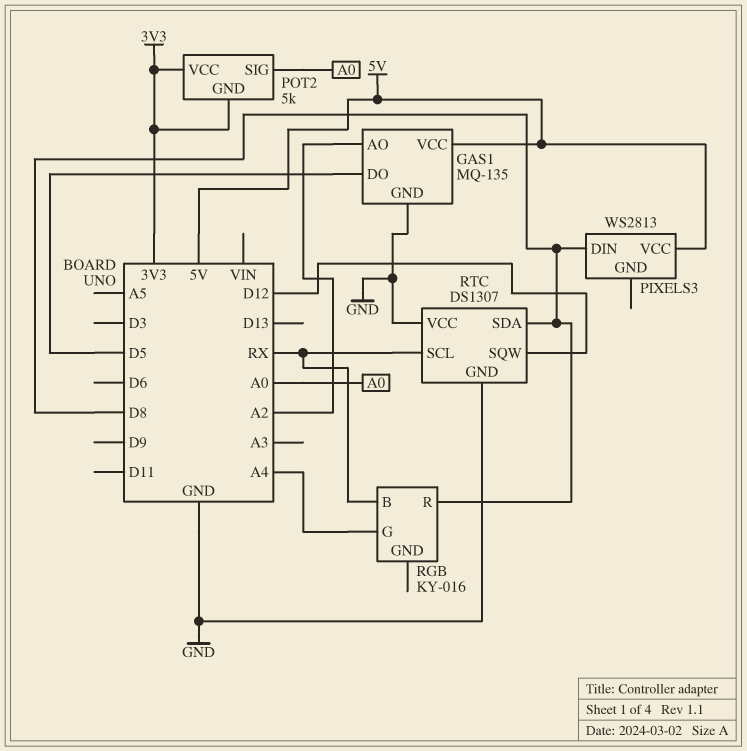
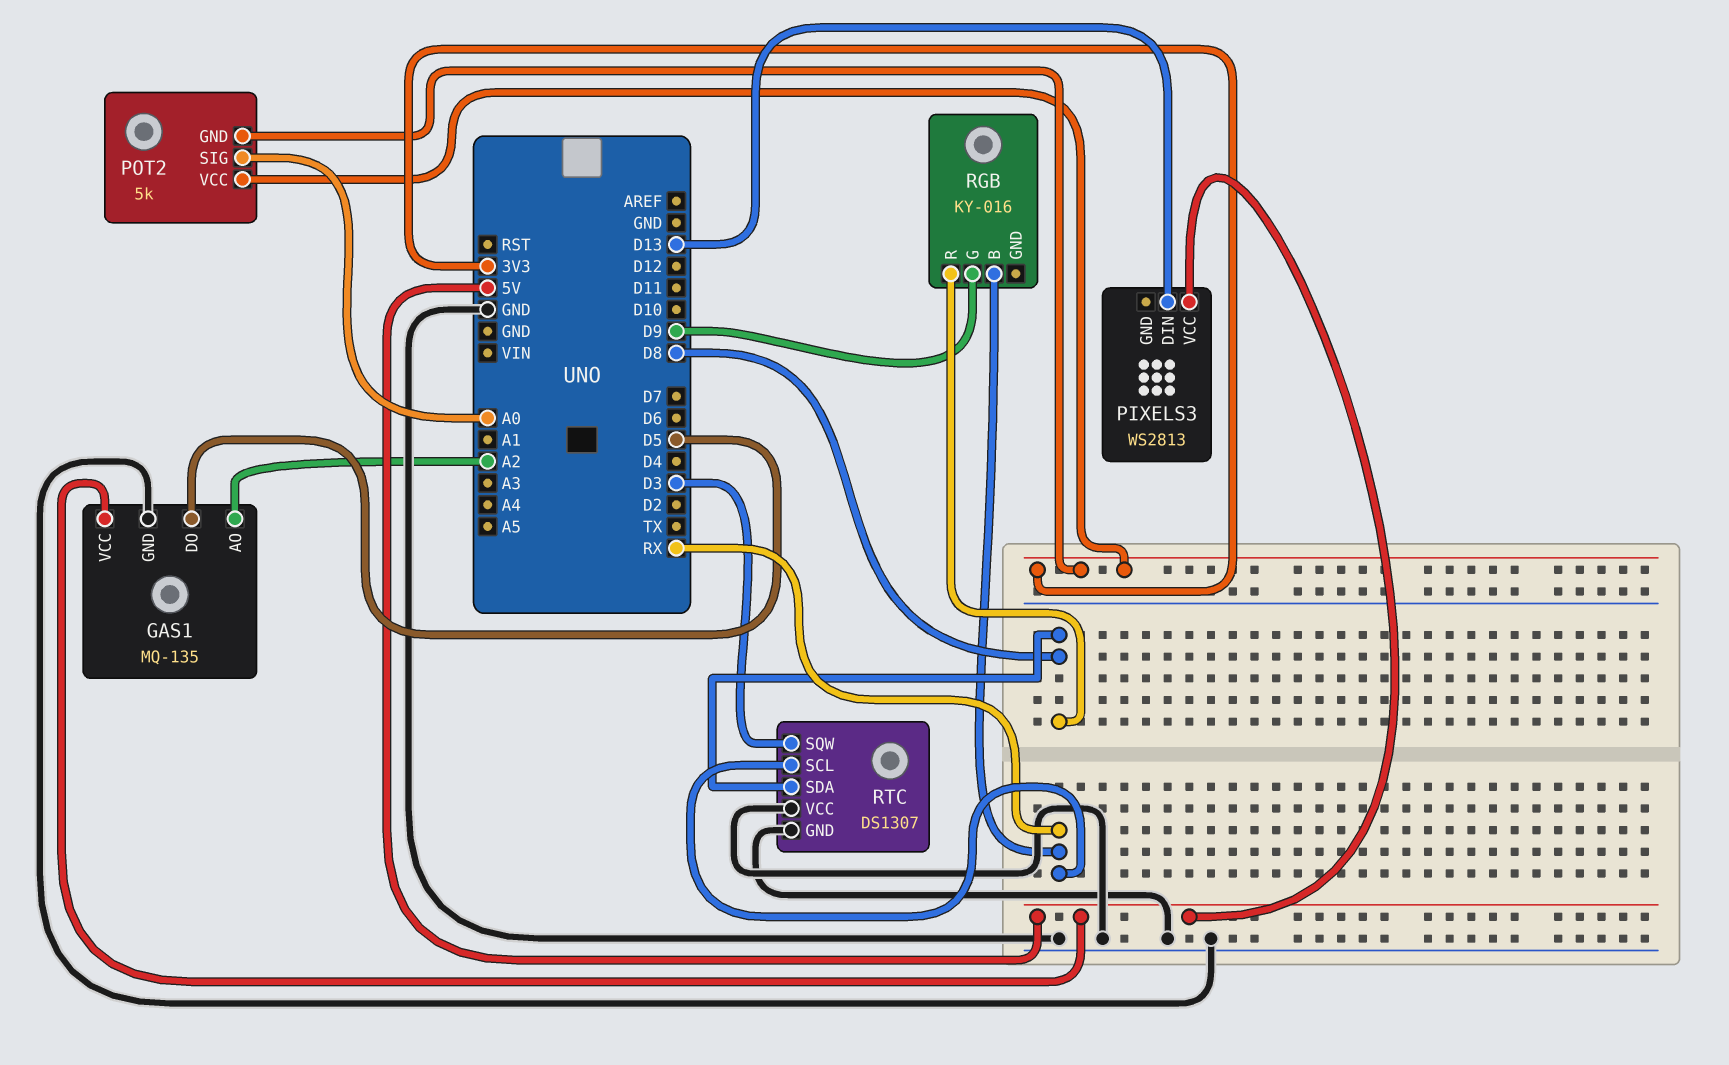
PIXELS3 pin DIN: D8 -> D13
RGB pin G: A4 -> D9
RTC pin SQW: D12 -> D3

